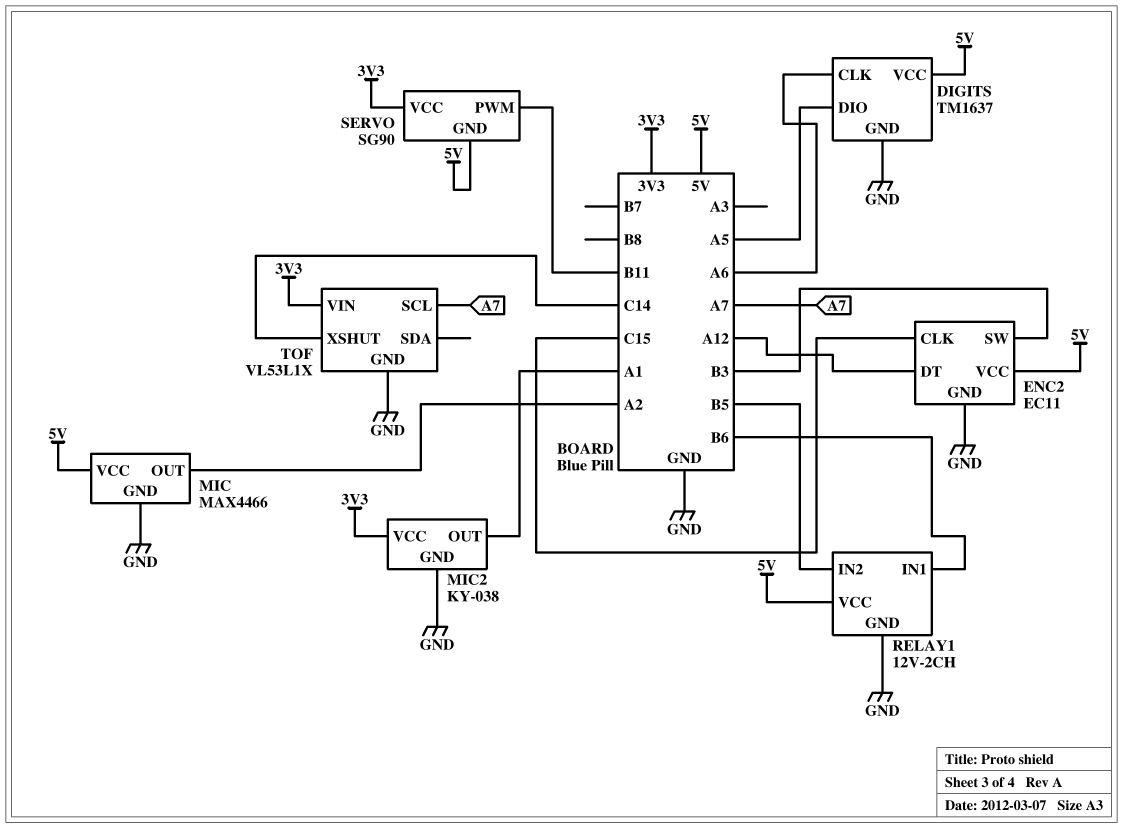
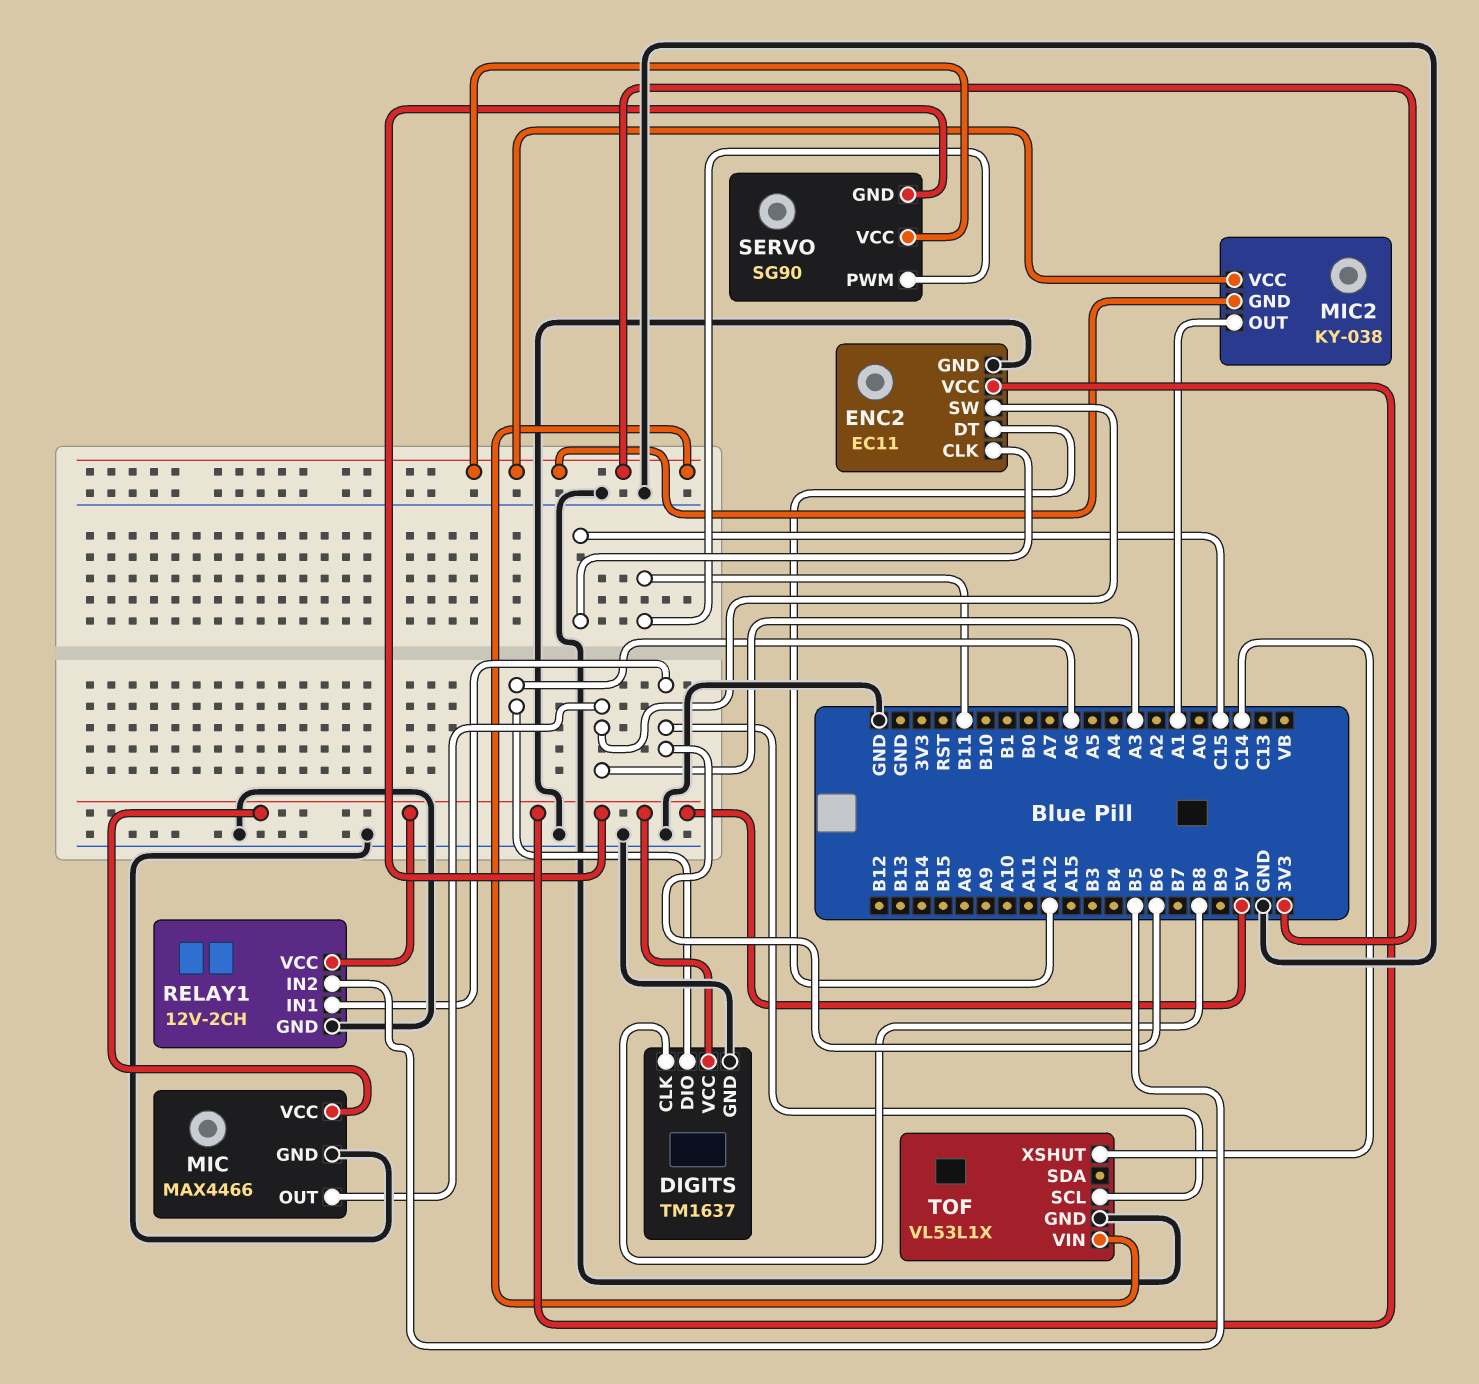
DIGITS pin CLK: A6 -> B8
DIGITS pin DIO: A5 -> A6
ENC2 pin SW: B3 -> A3
MIC pin OUT: A2 -> A3
MIC2 pin GND: GND -> 3V3
TOF pin SCL: A7 -> B6

